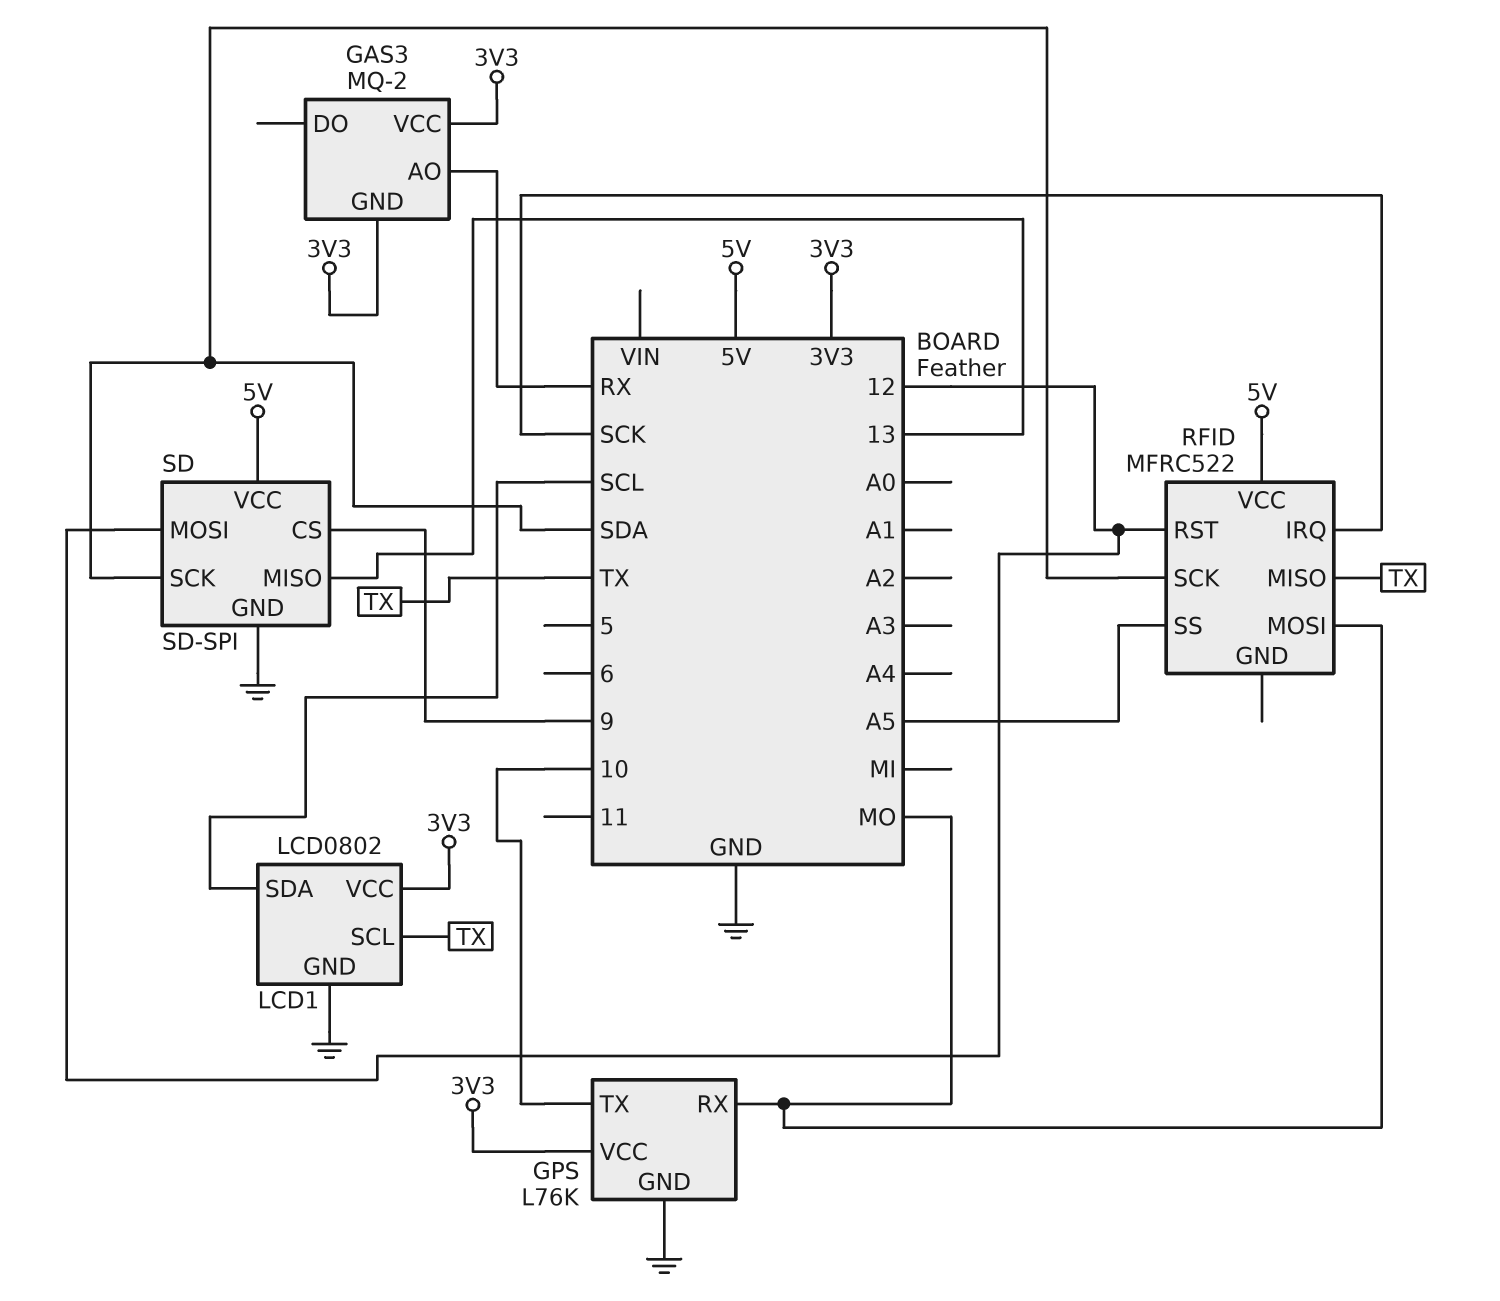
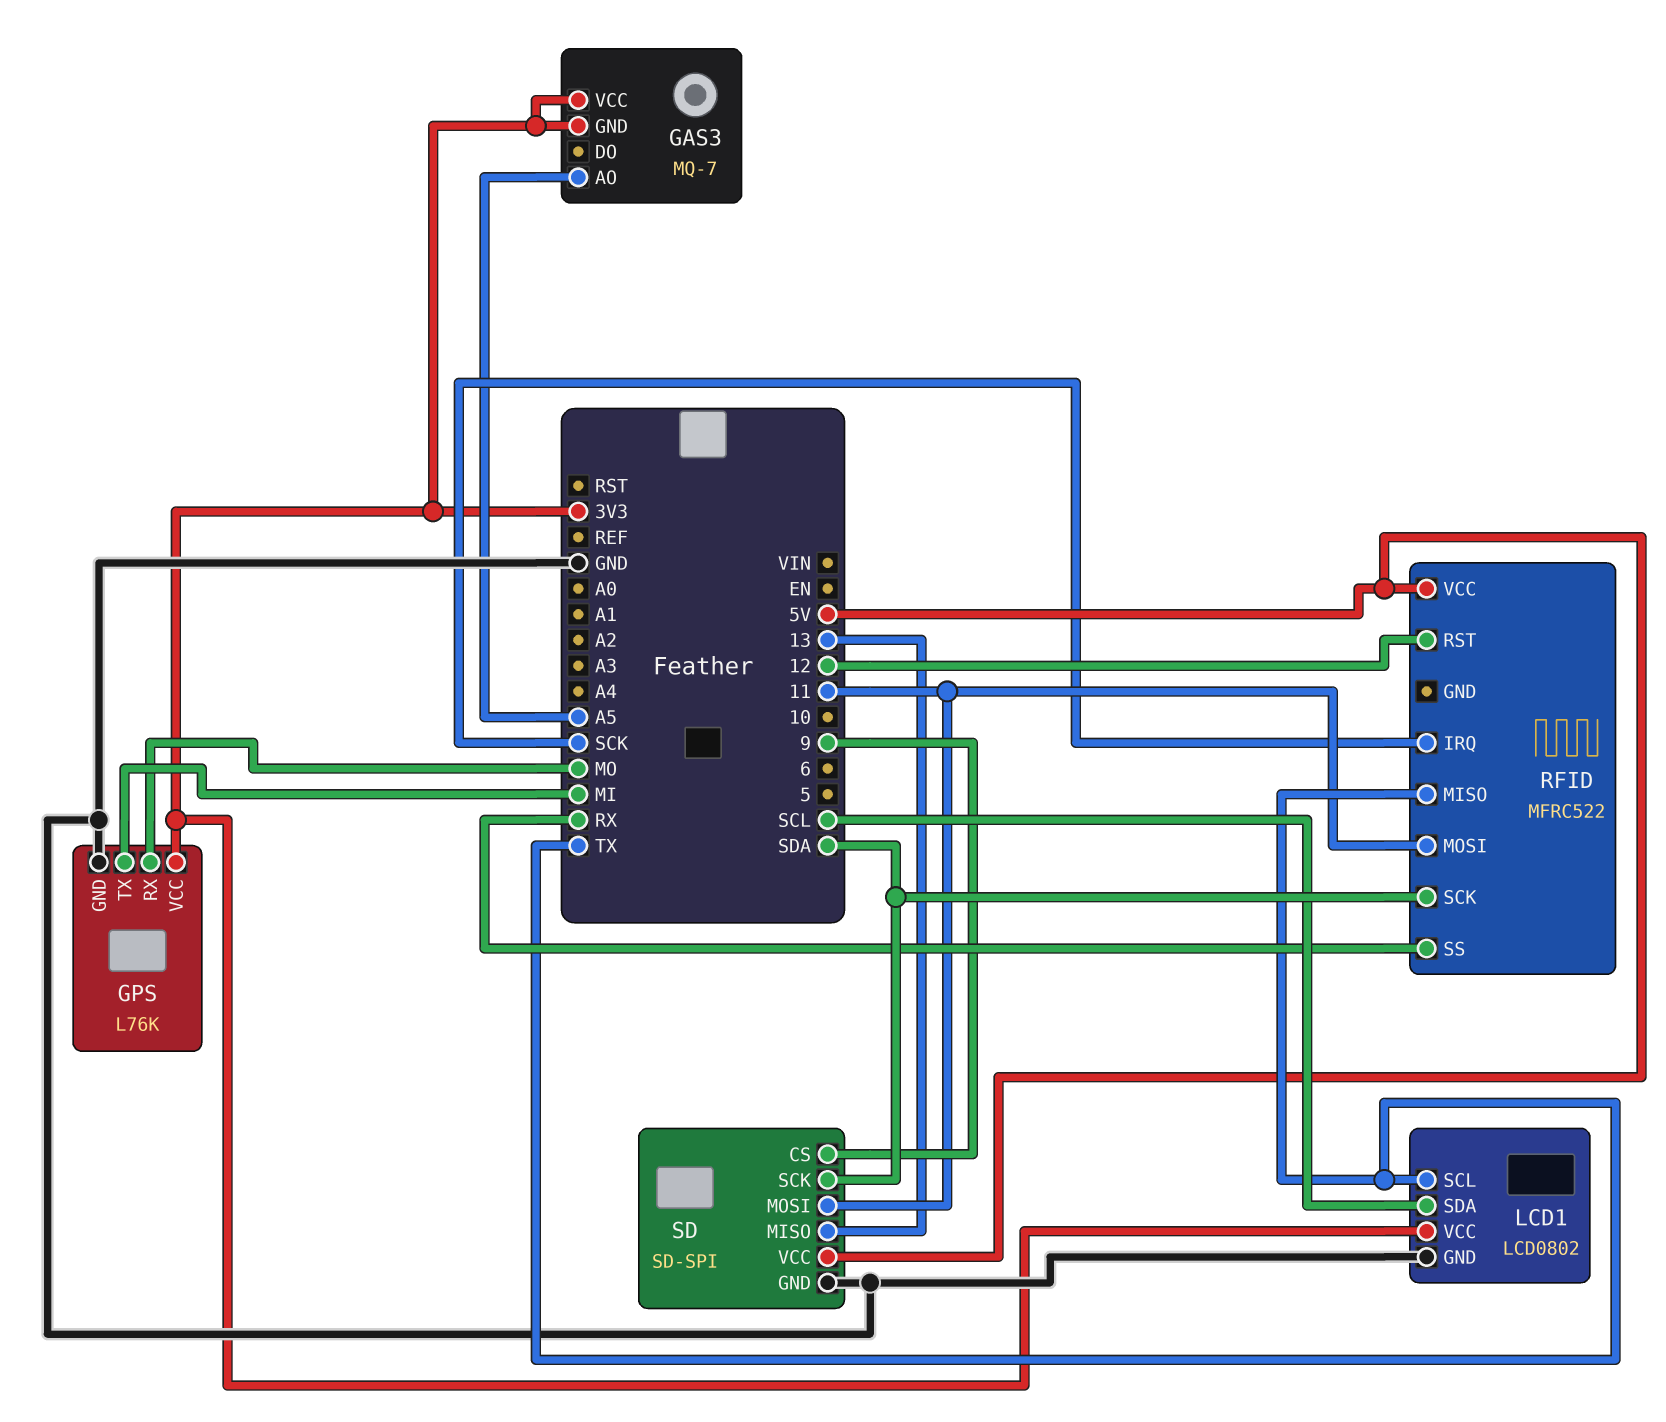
GAS3: MQ-2 -> MQ-7
GAS3 pin AO: RX -> A5
GPS pin TX: 10 -> MI
RFID pin MOSI: MO -> 11
RFID pin SS: A5 -> RX
SD pin MOSI: 12 -> 11

